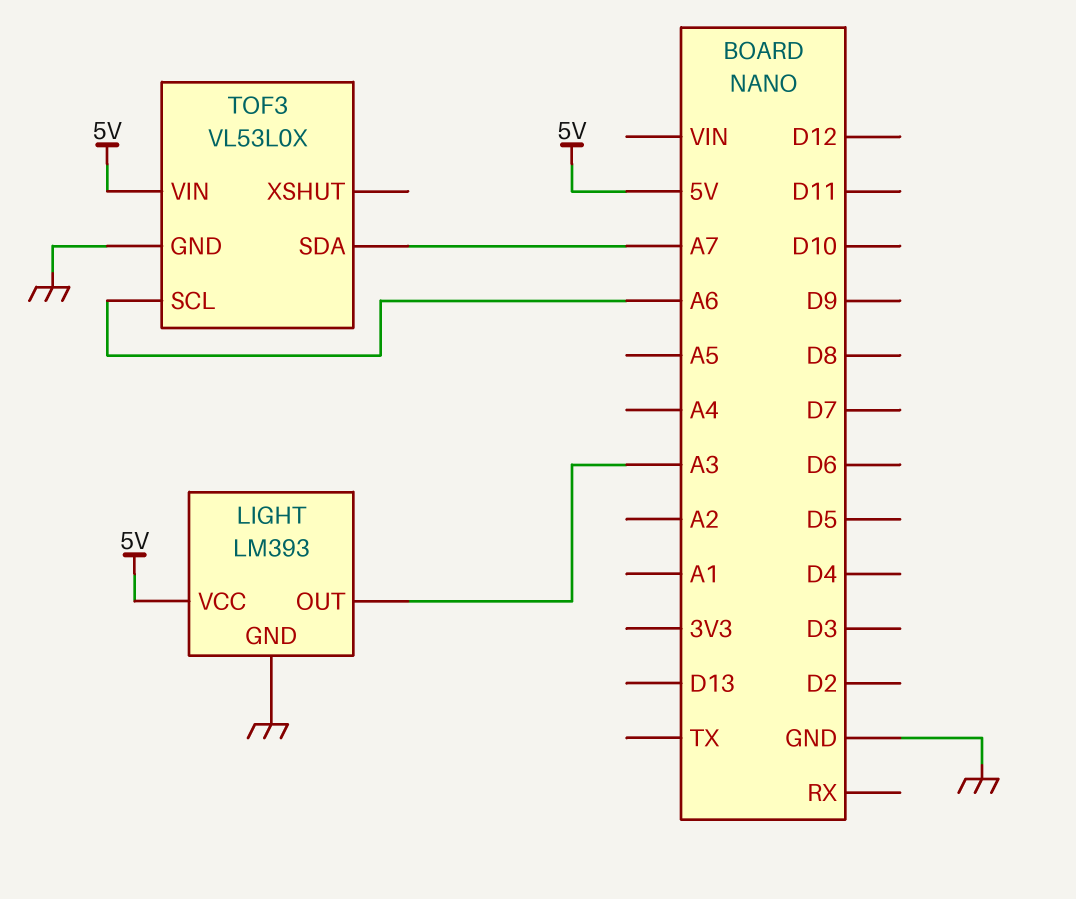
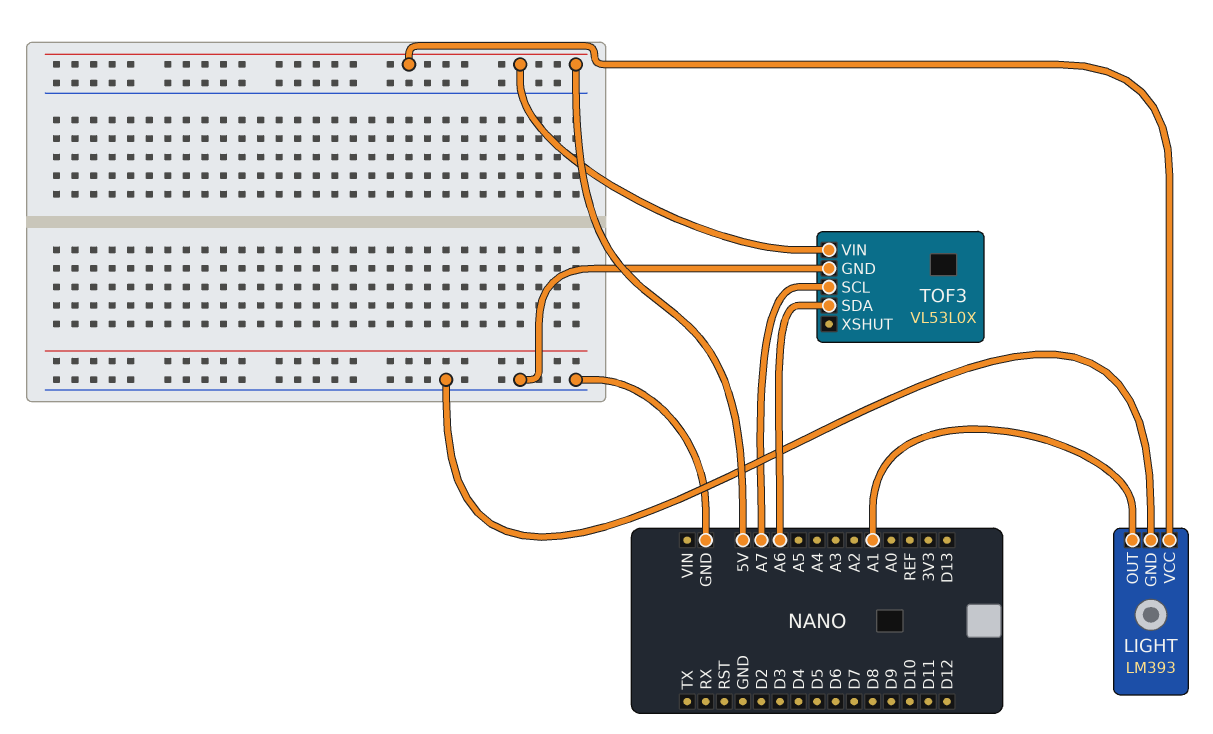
LIGHT pin OUT: A3 -> A1
TOF3 pin SCL: A6 -> A7
TOF3 pin SDA: A7 -> A6

